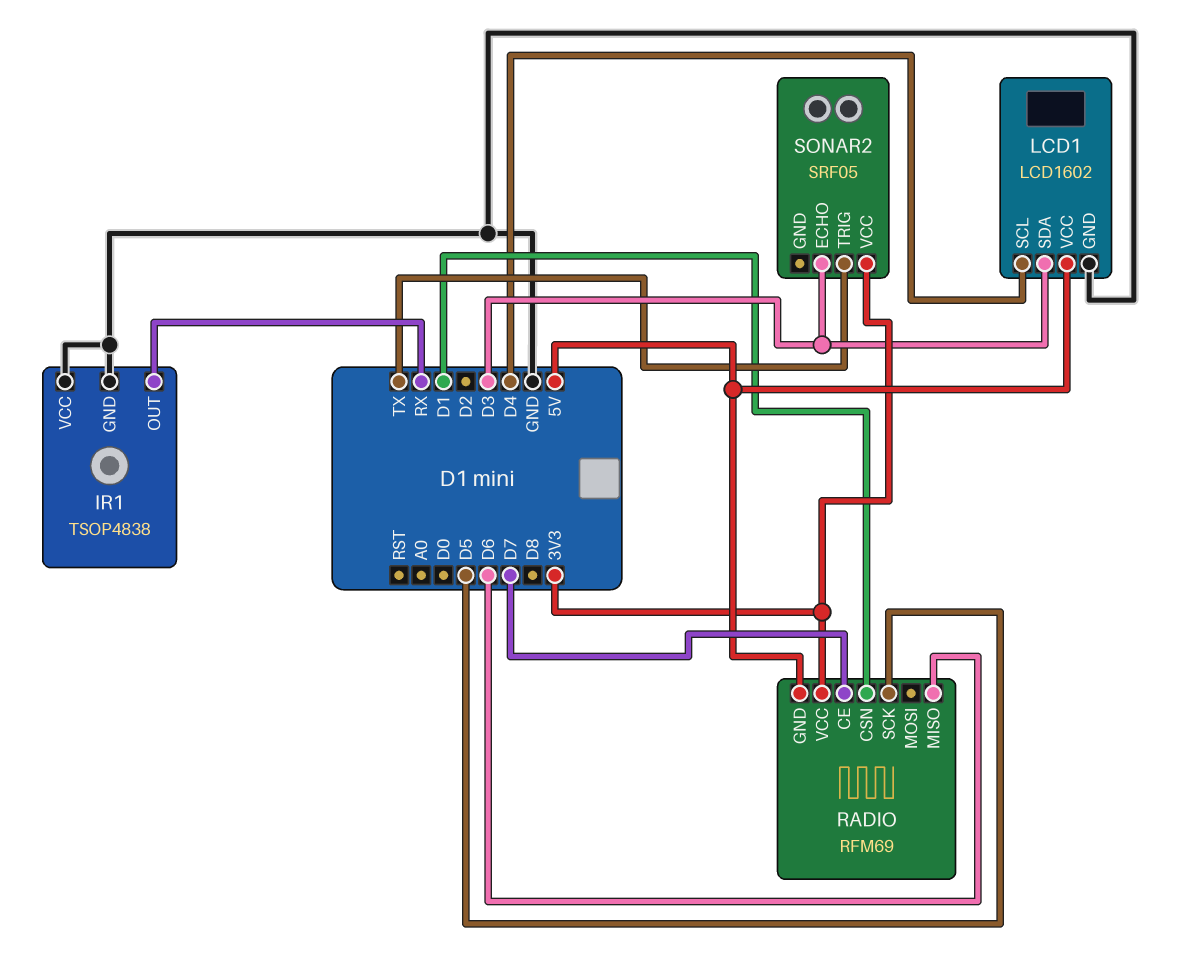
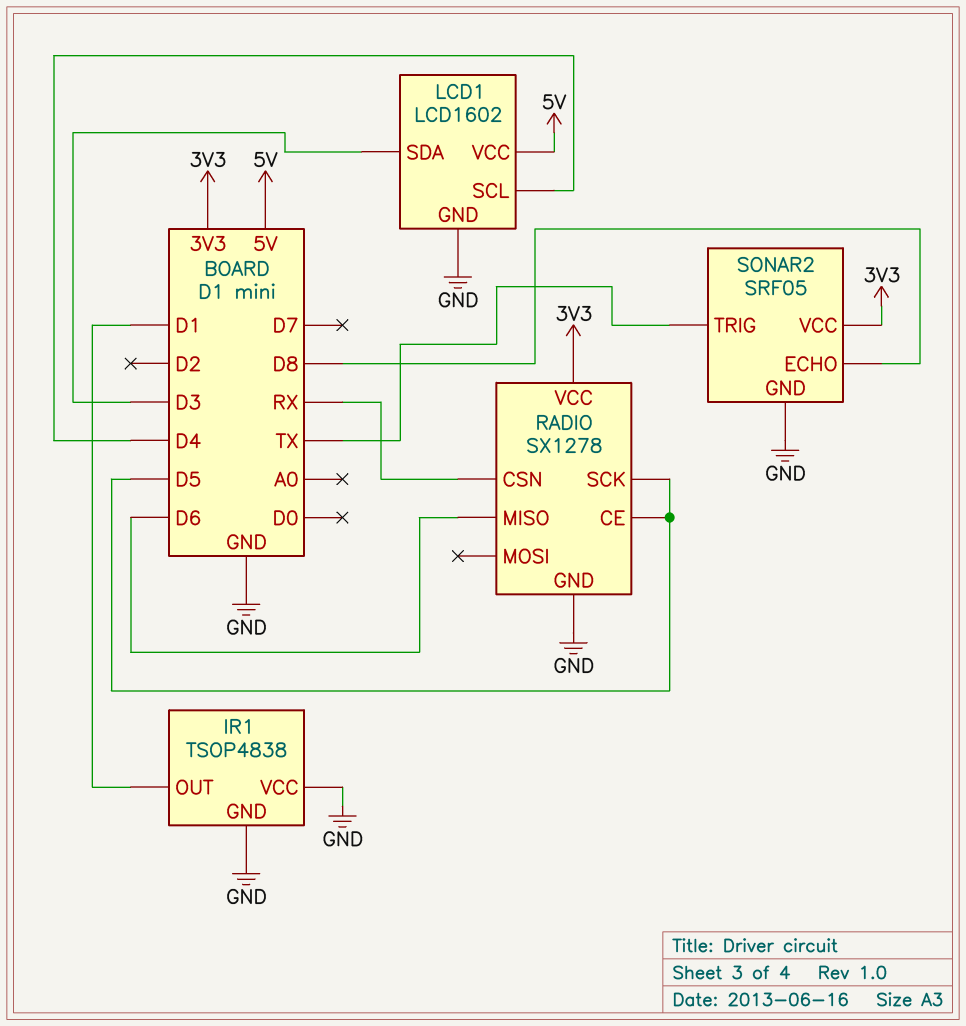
IR1 pin OUT: RX -> D1
RADIO: RFM69 -> SX1278
RADIO pin CE: D7 -> D5
RADIO pin CSN: D1 -> RX
RADIO pin GND: 5V -> GND
SONAR2 pin ECHO: D3 -> D8
SONAR2 pin GND: none -> GND

